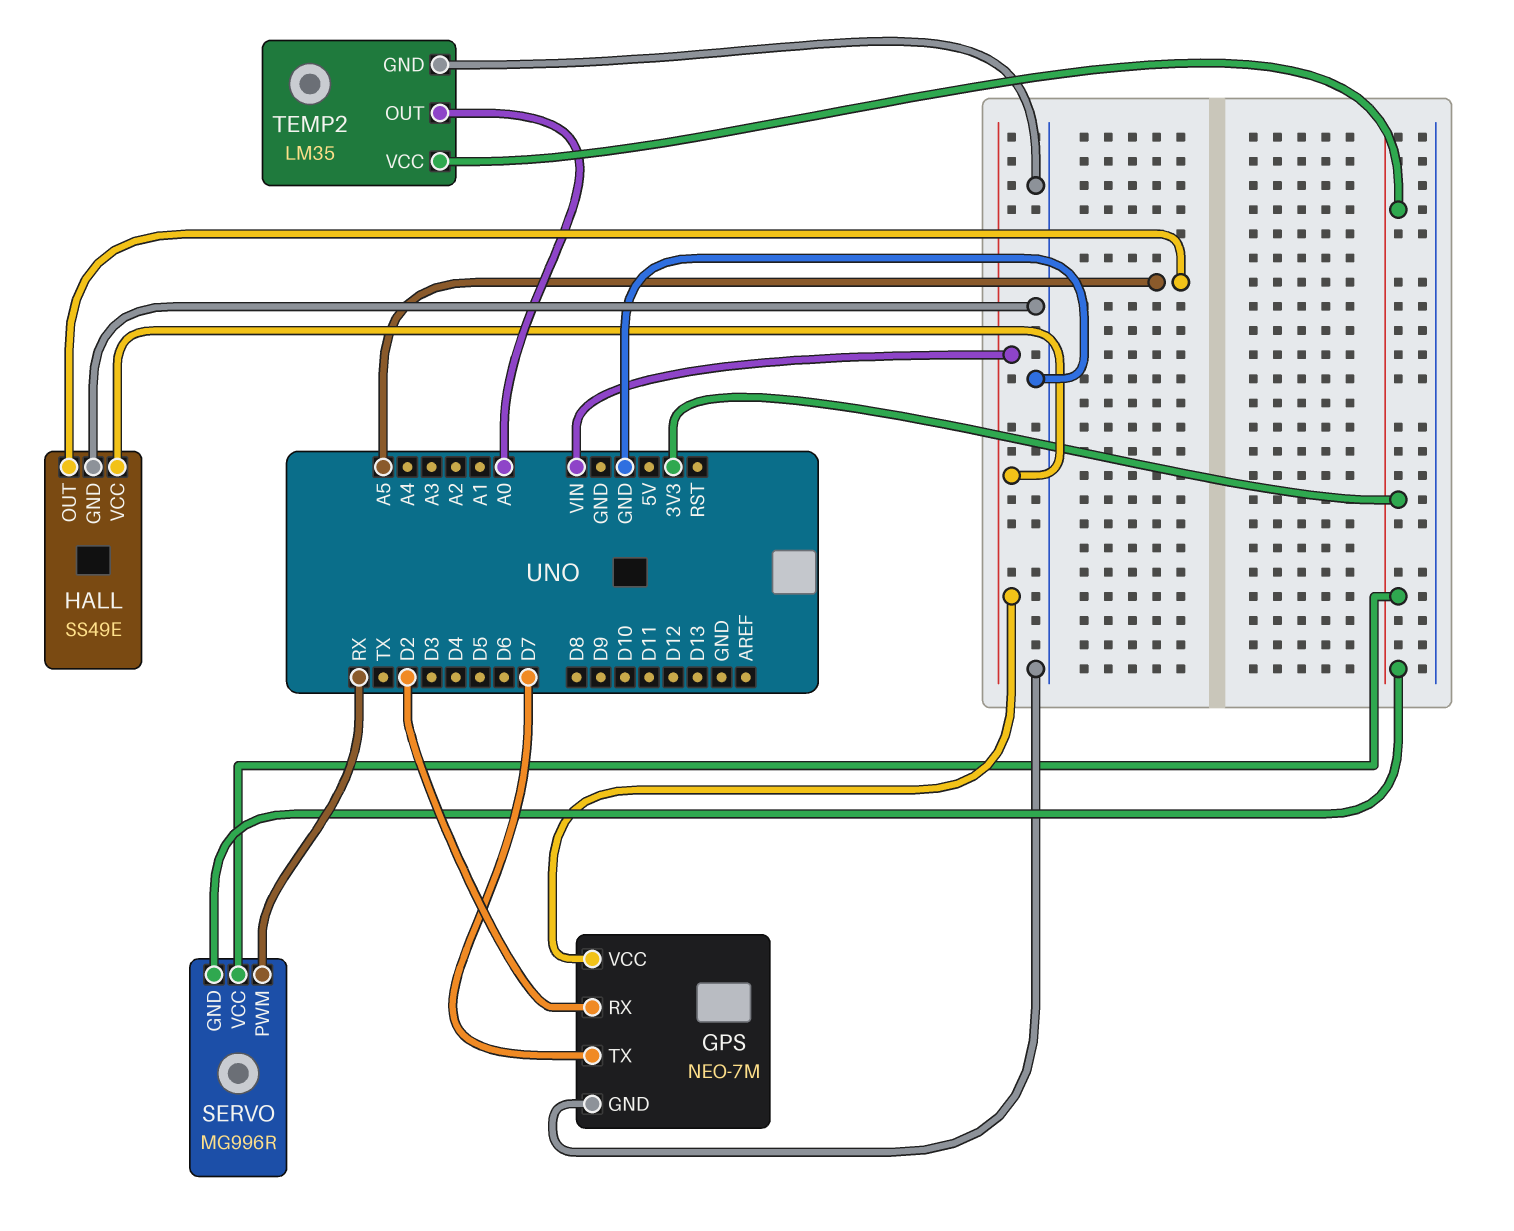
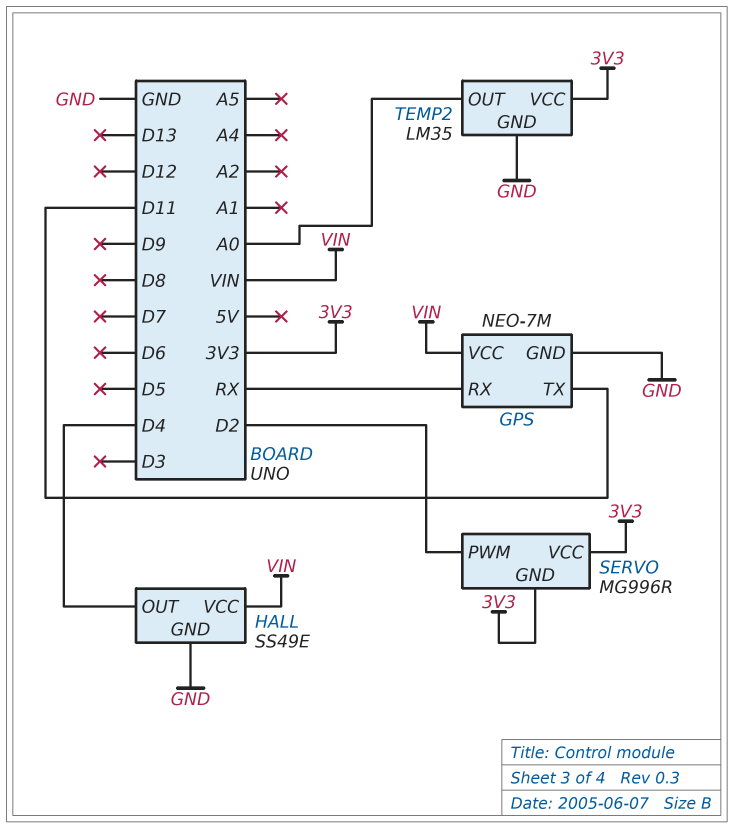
GPS pin RX: D2 -> RX
GPS pin TX: D7 -> D11
HALL pin OUT: A5 -> D4
SERVO pin PWM: RX -> D2

